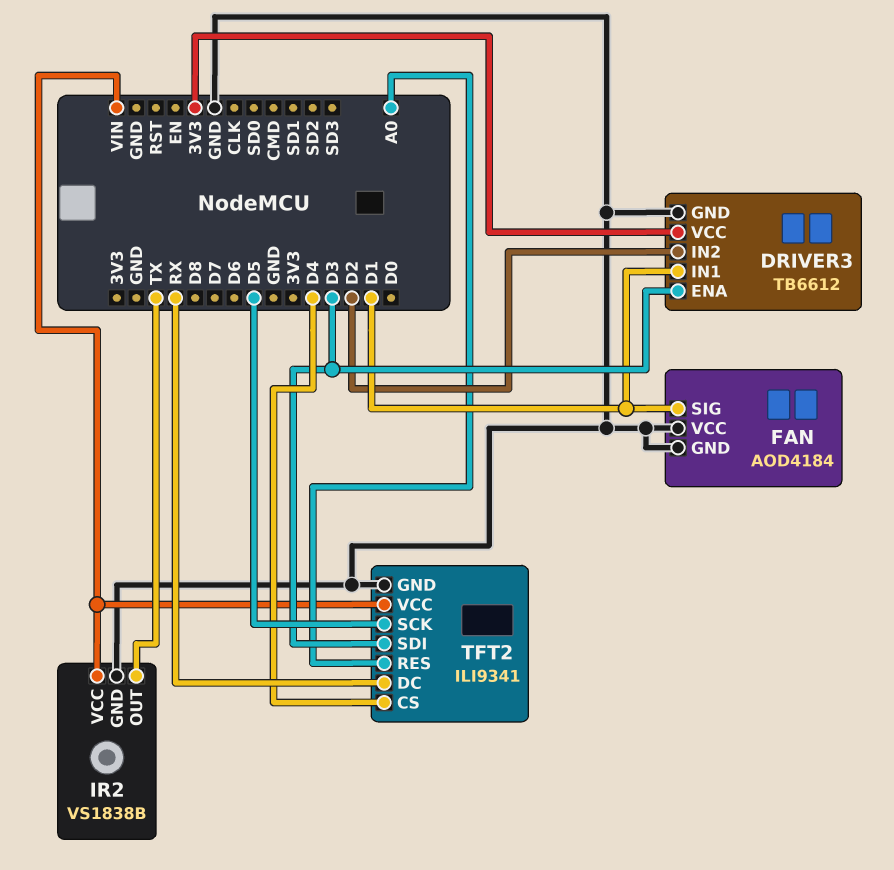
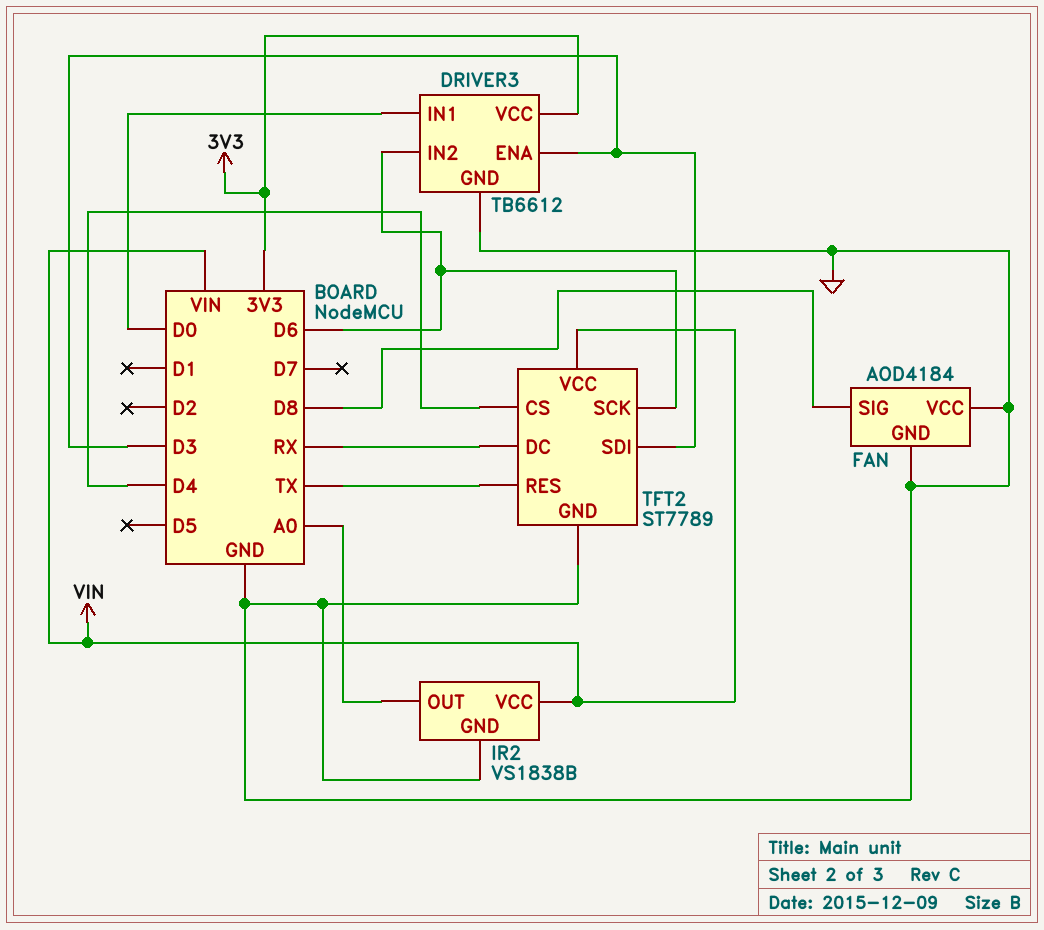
DRIVER3 pin IN1: D1 -> D0
DRIVER3 pin IN2: D2 -> D6
FAN pin SIG: D1 -> D8
IR2 pin OUT: TX -> A0
TFT2: ILI9341 -> ST7789
TFT2 pin RES: A0 -> TX
TFT2 pin SCK: D5 -> D6

